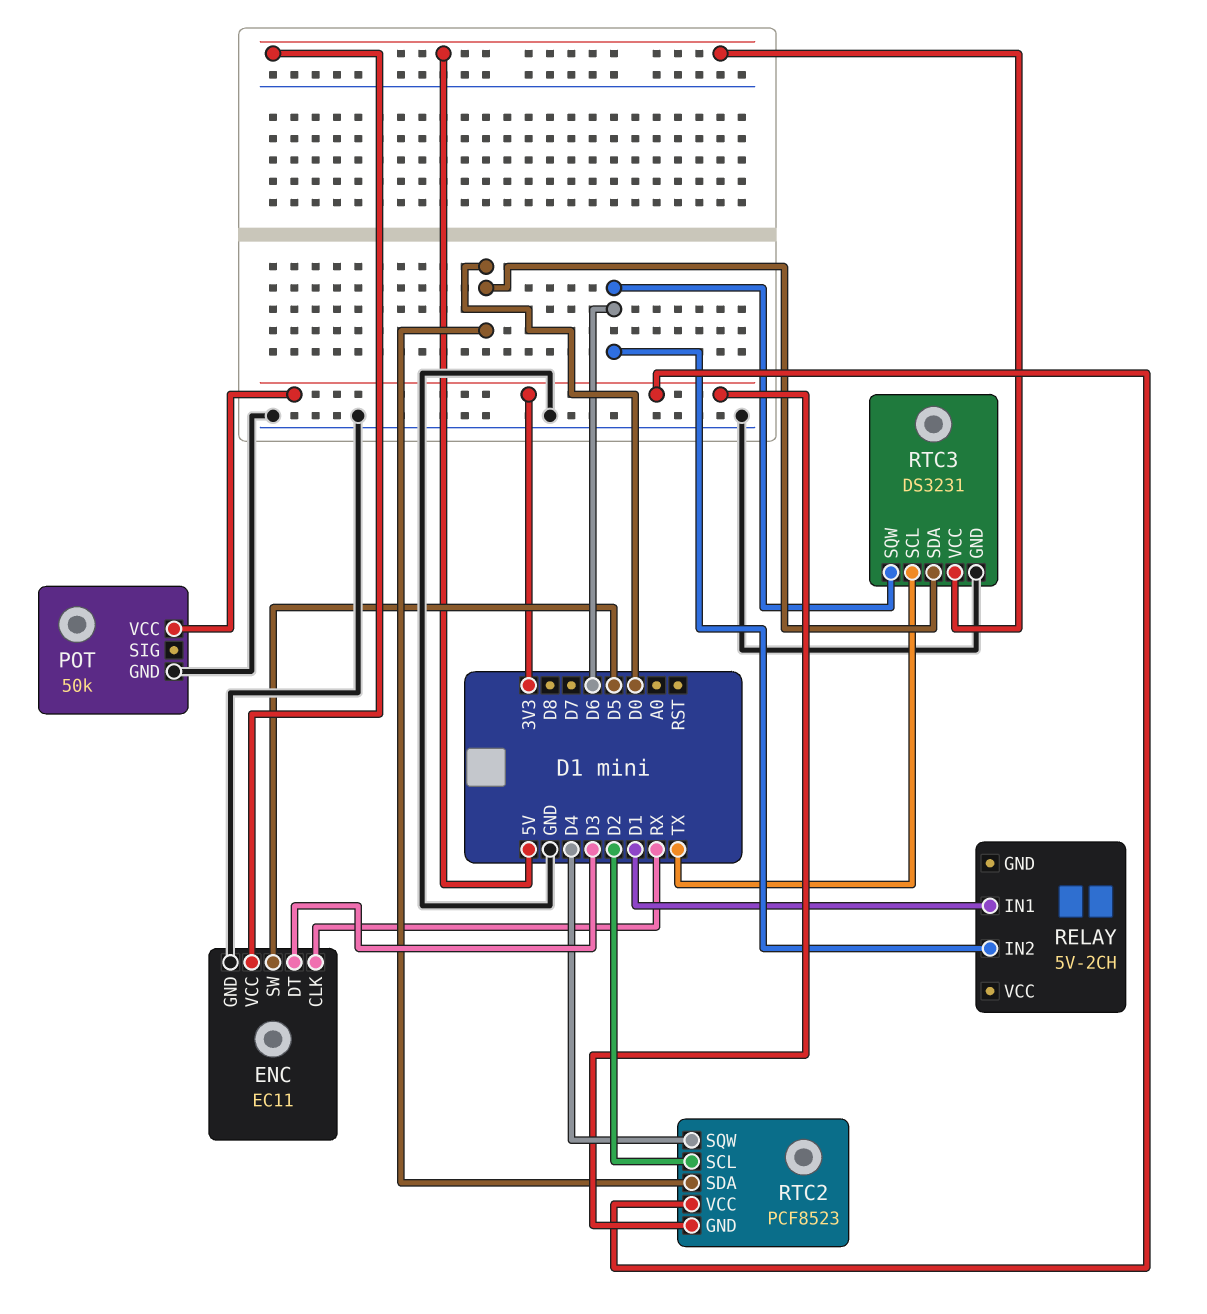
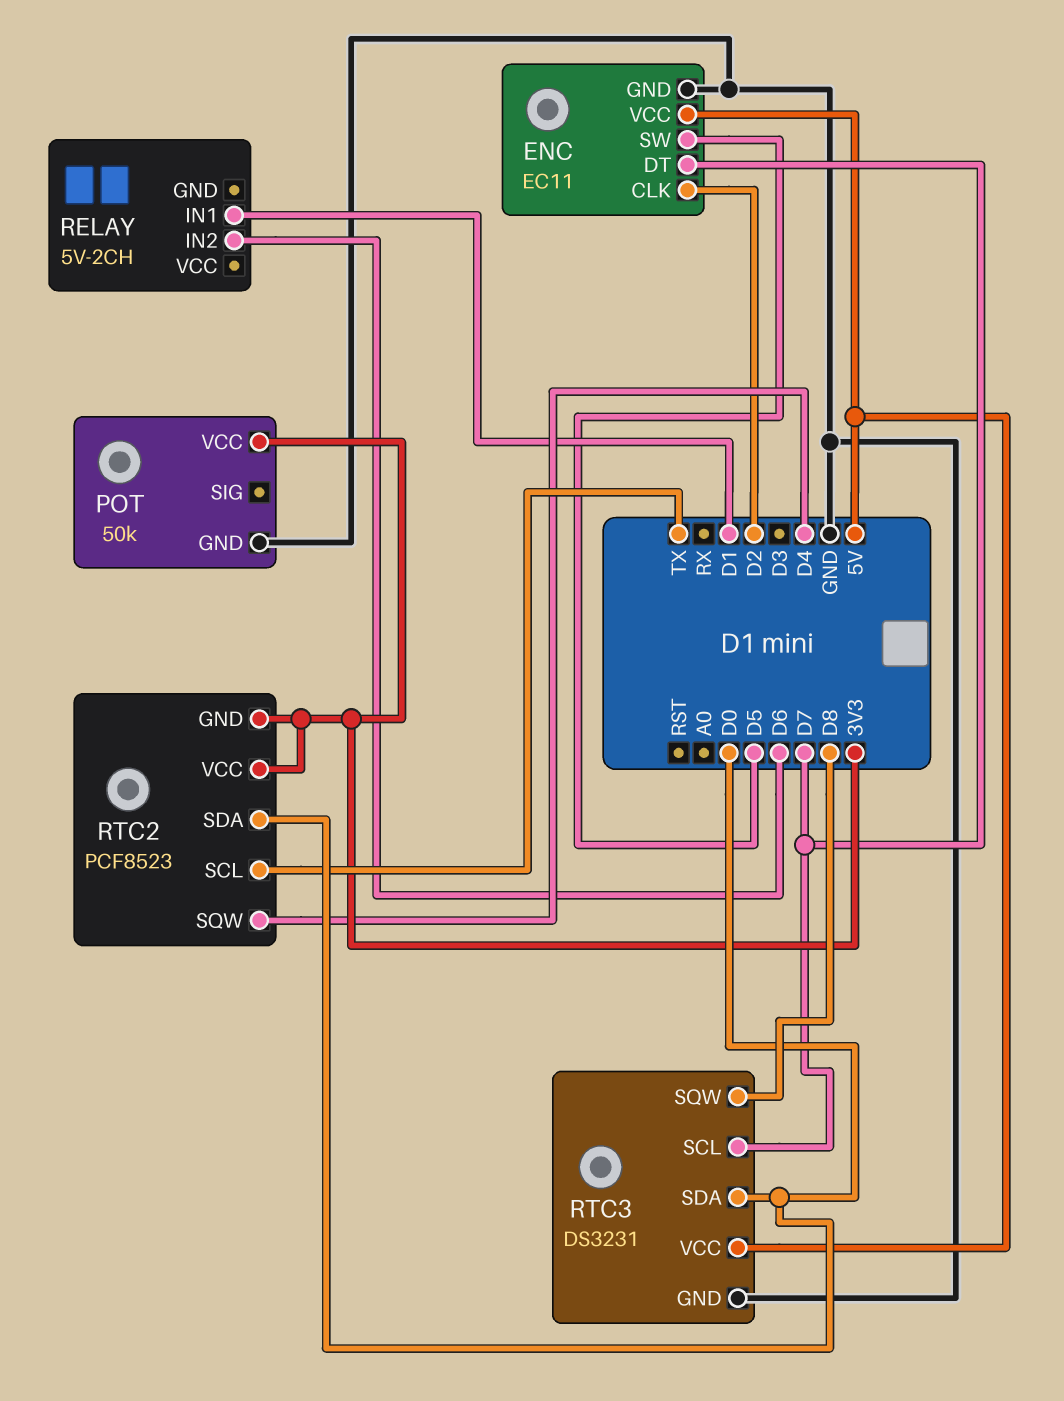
ENC pin CLK: RX -> D2
ENC pin DT: D3 -> D7
RTC2 pin SCL: D2 -> TX
RTC3 pin SCL: TX -> D7
RTC3 pin SQW: D6 -> D8

